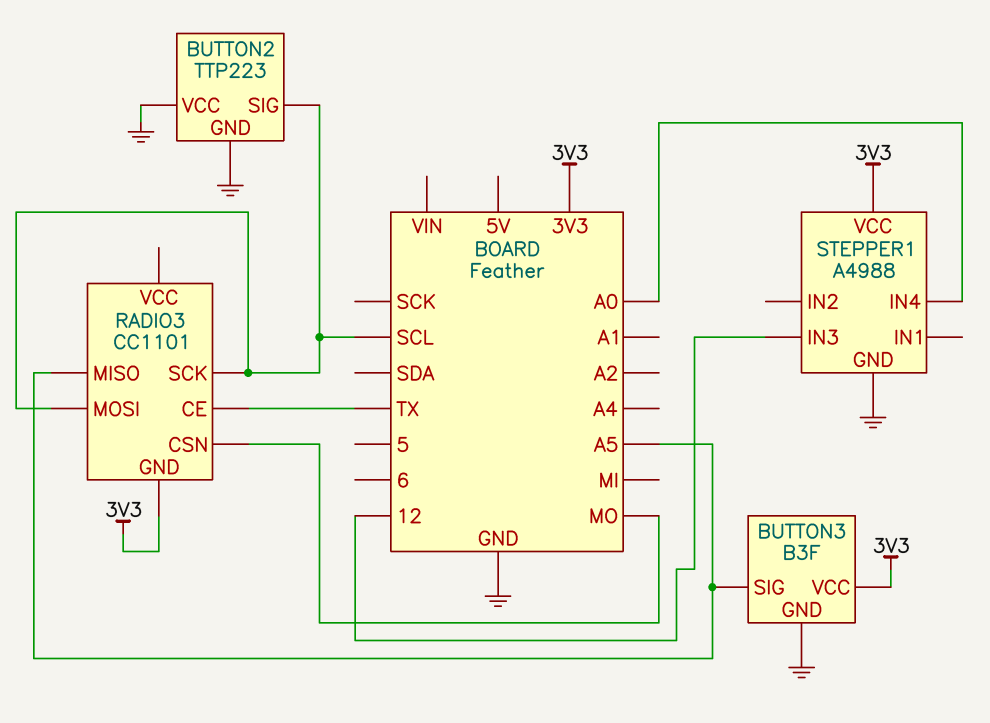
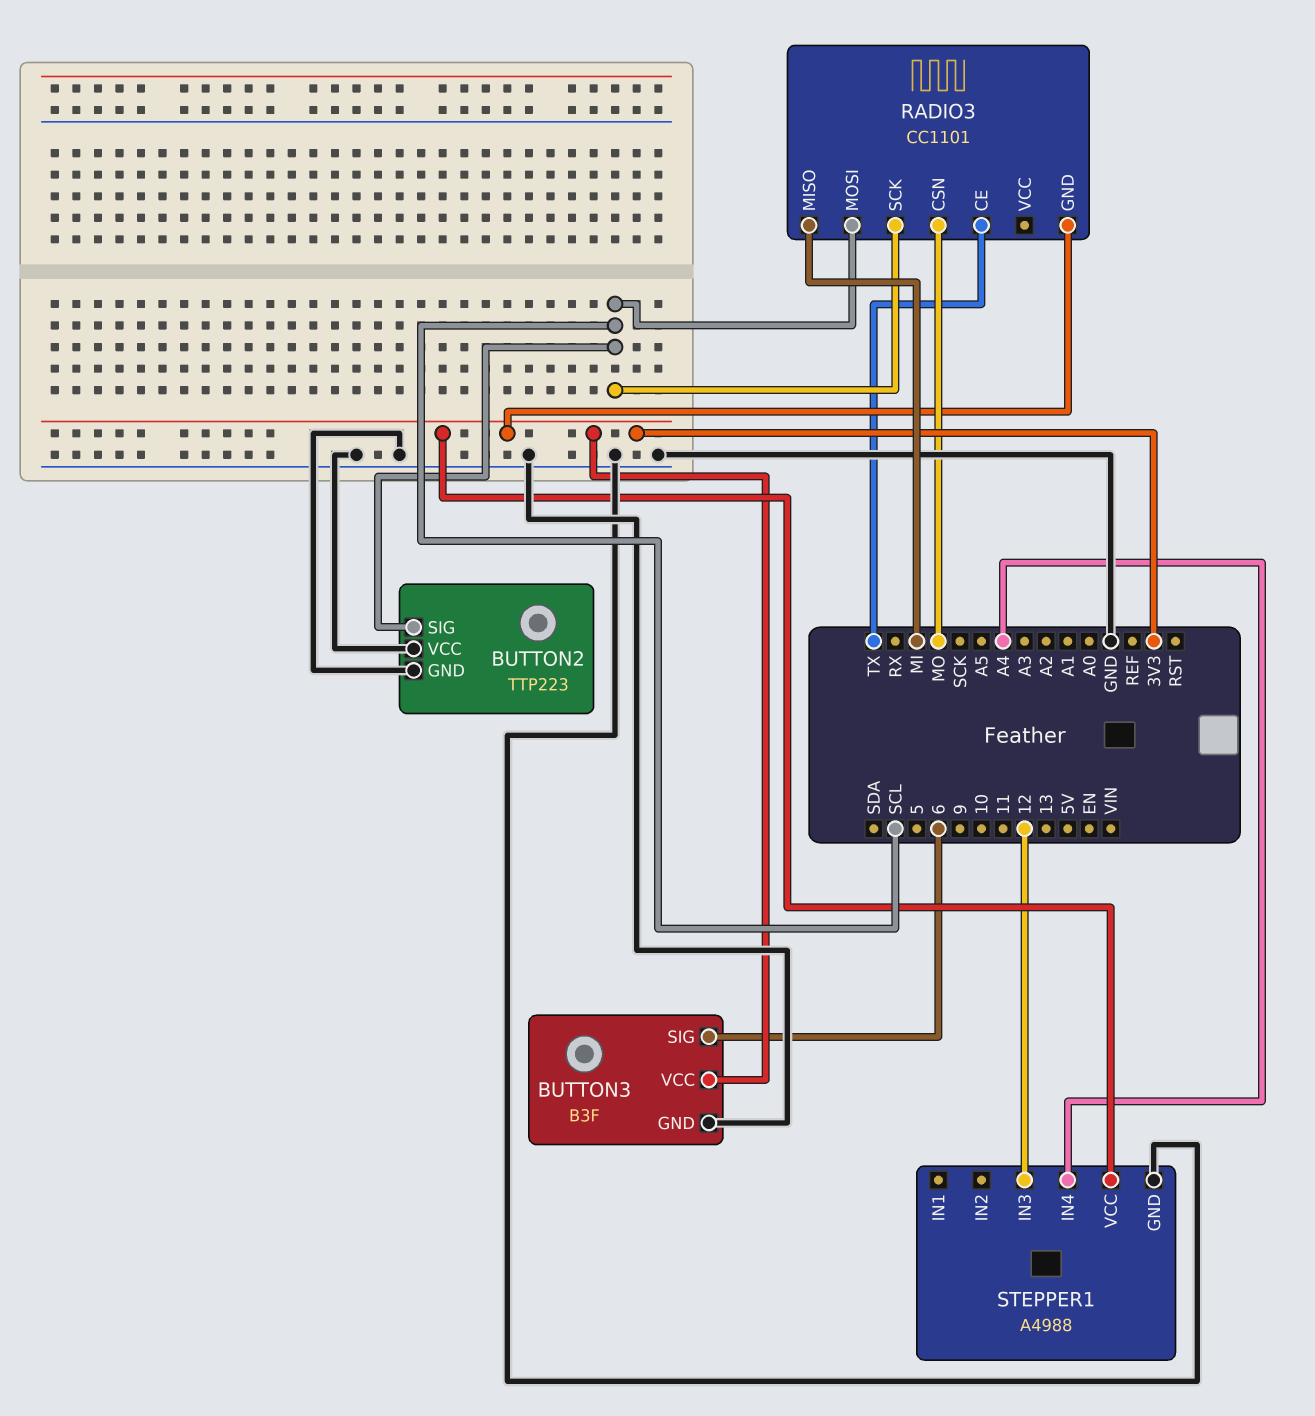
BUTTON3 pin SIG: A5 -> 6
RADIO3 pin MISO: A5 -> MI
STEPPER1 pin IN4: A0 -> A4

